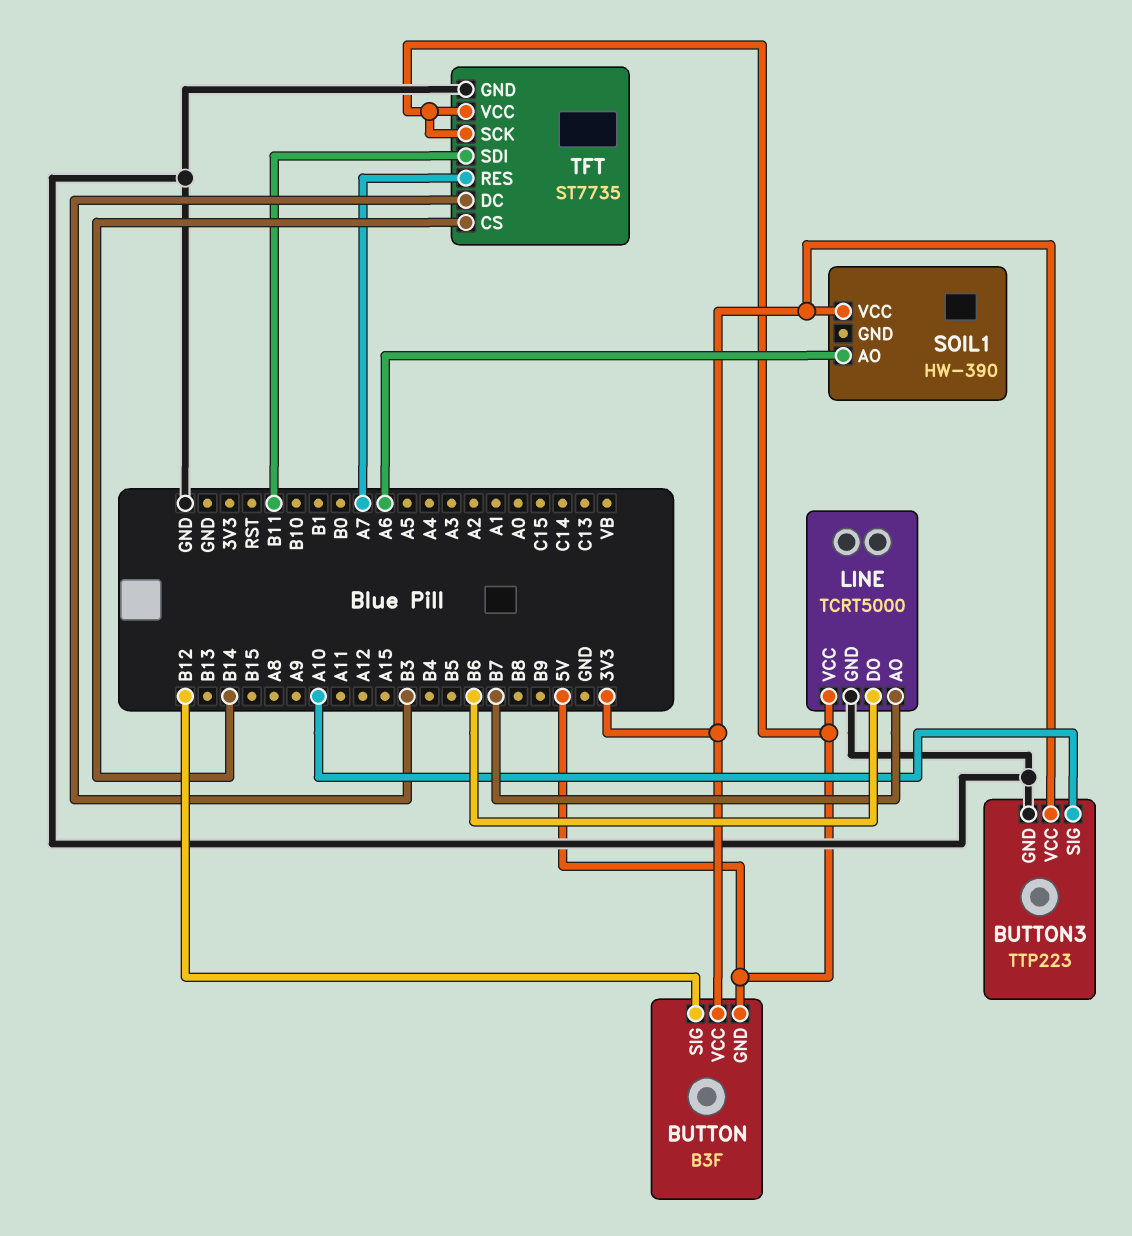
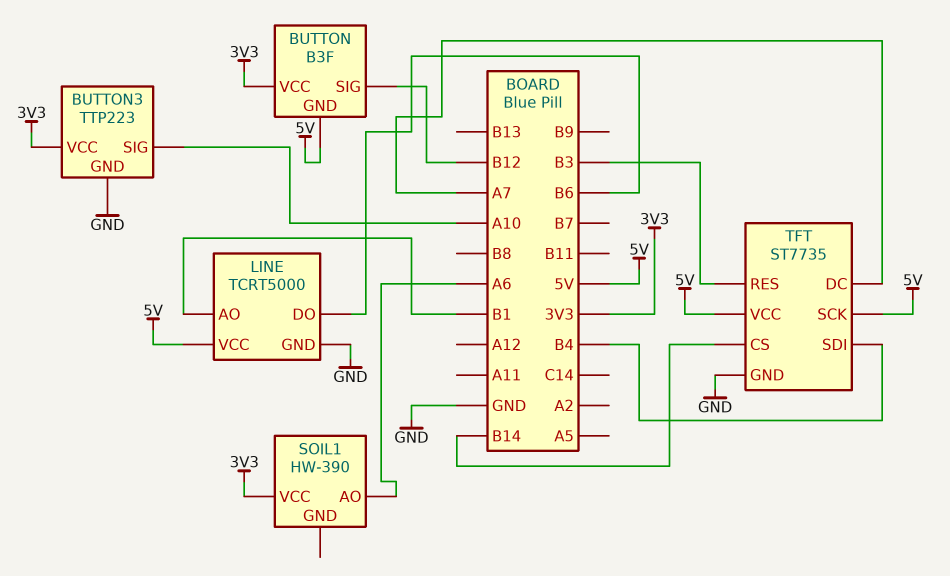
LINE pin AO: B7 -> B1
TFT pin DC: B3 -> A7
TFT pin RES: A7 -> B3
TFT pin SDI: B11 -> B4

